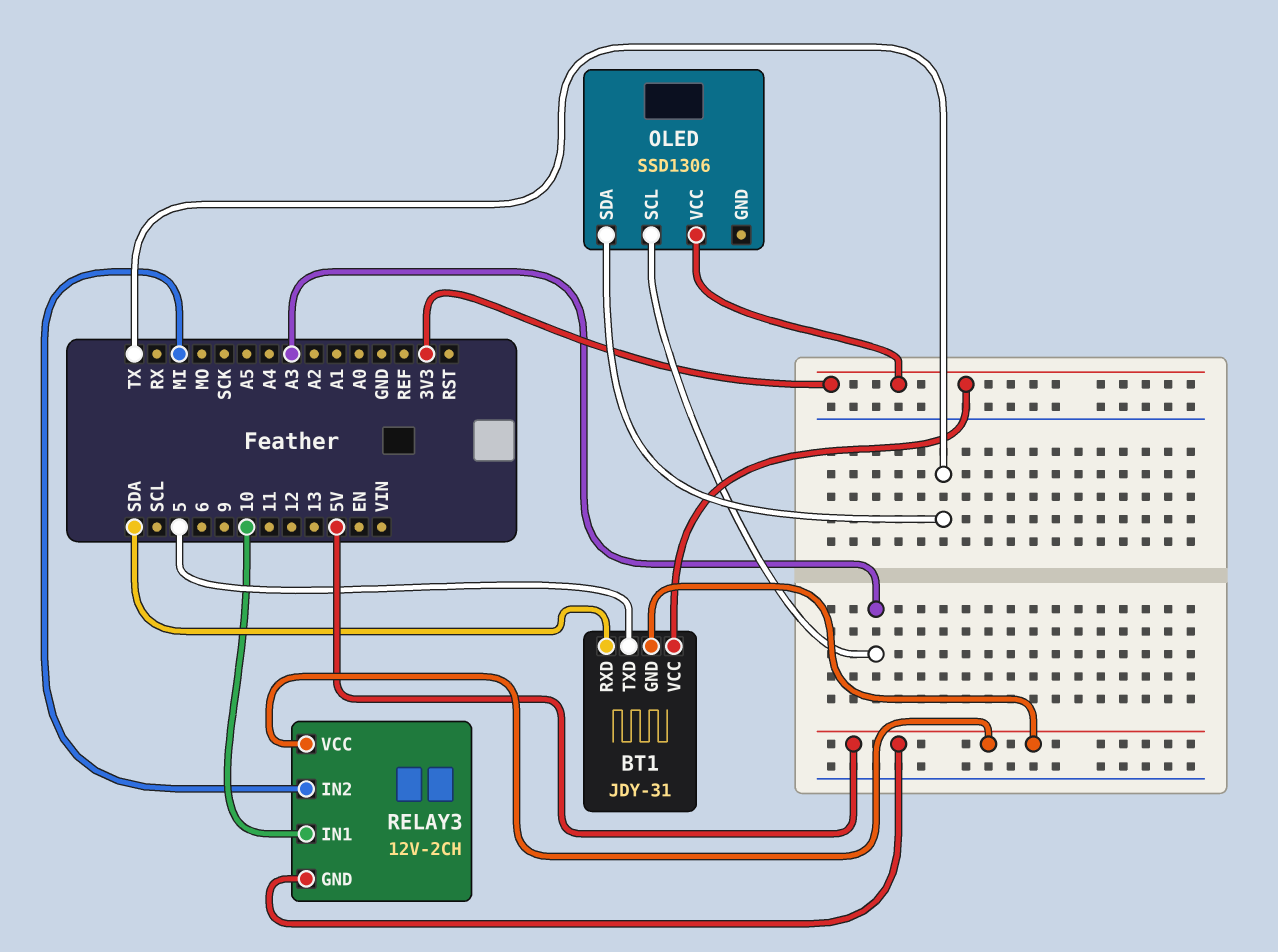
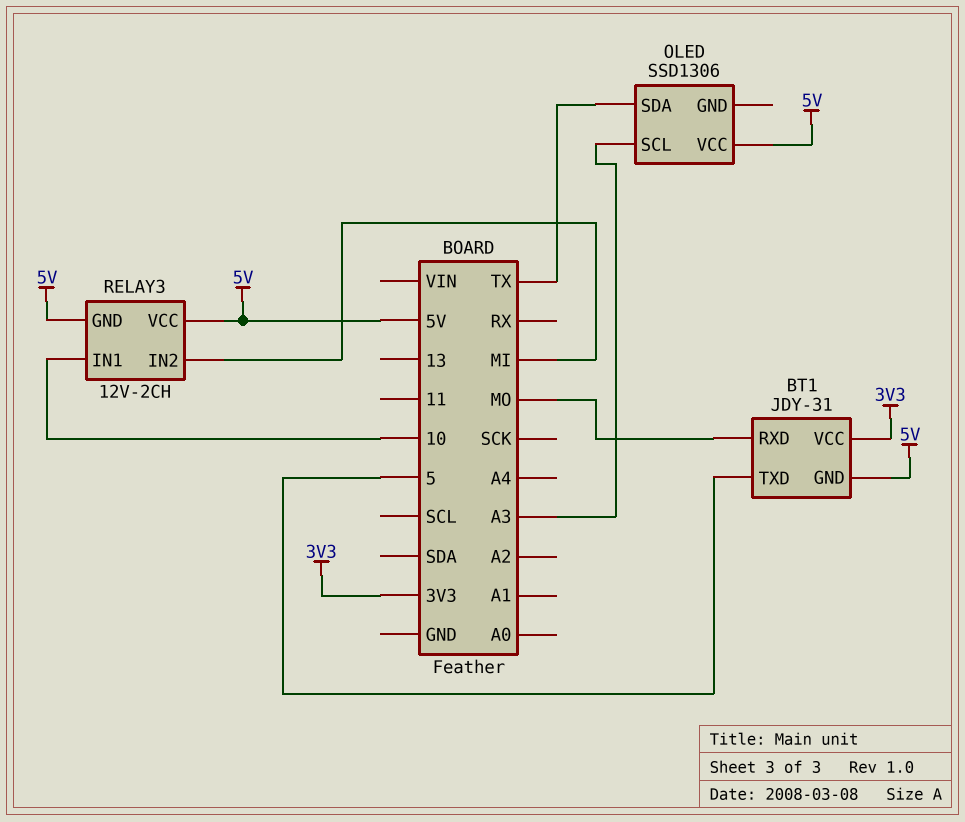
BT1 pin RXD: SDA -> MO
OLED pin VCC: 3V3 -> 5V

